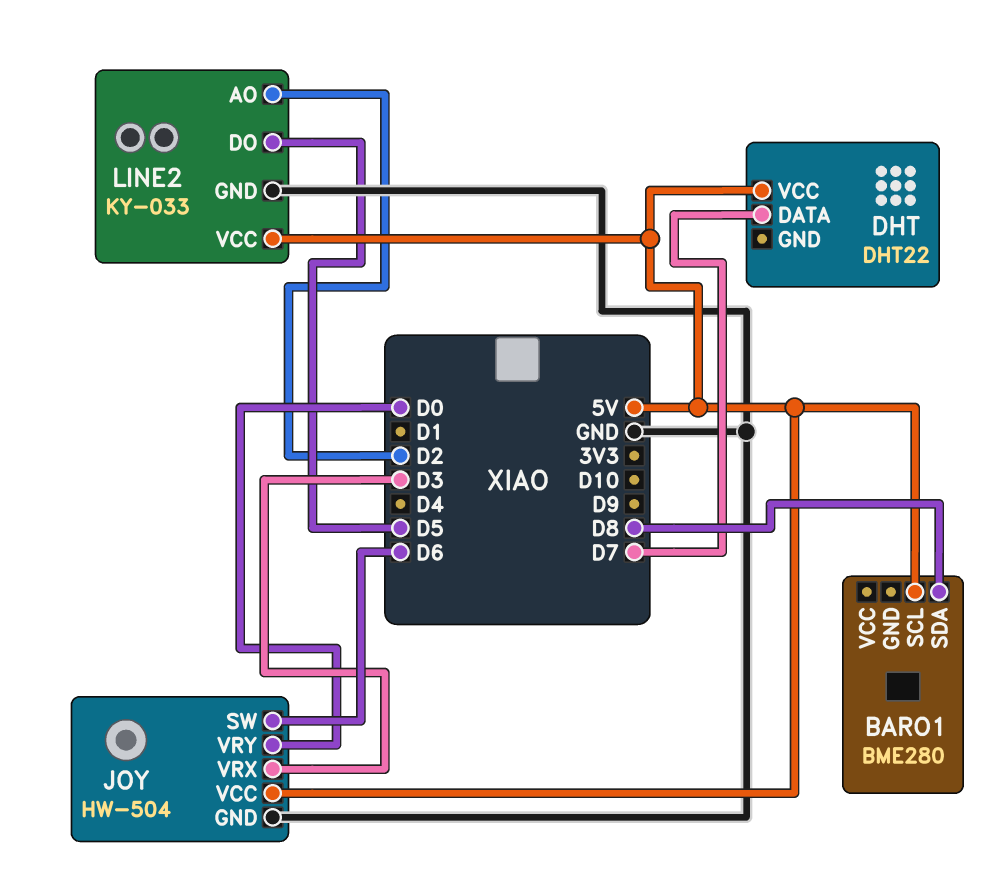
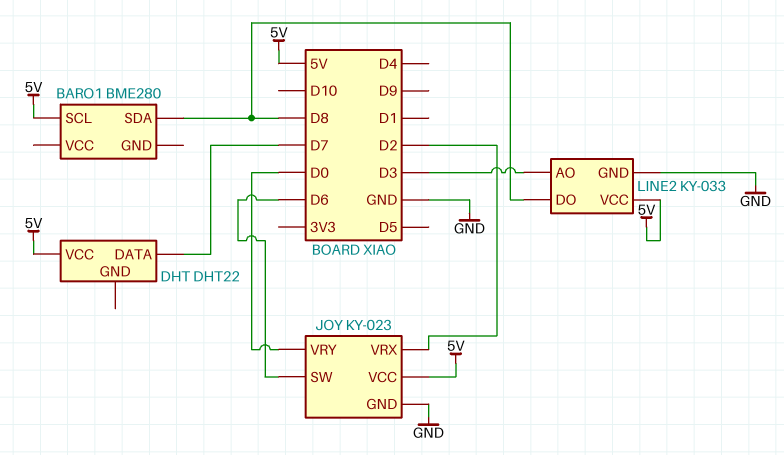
JOY: HW-504 -> KY-023
JOY pin VRX: D3 -> D2
LINE2 pin AO: D2 -> D3
LINE2 pin DO: D5 -> D8

